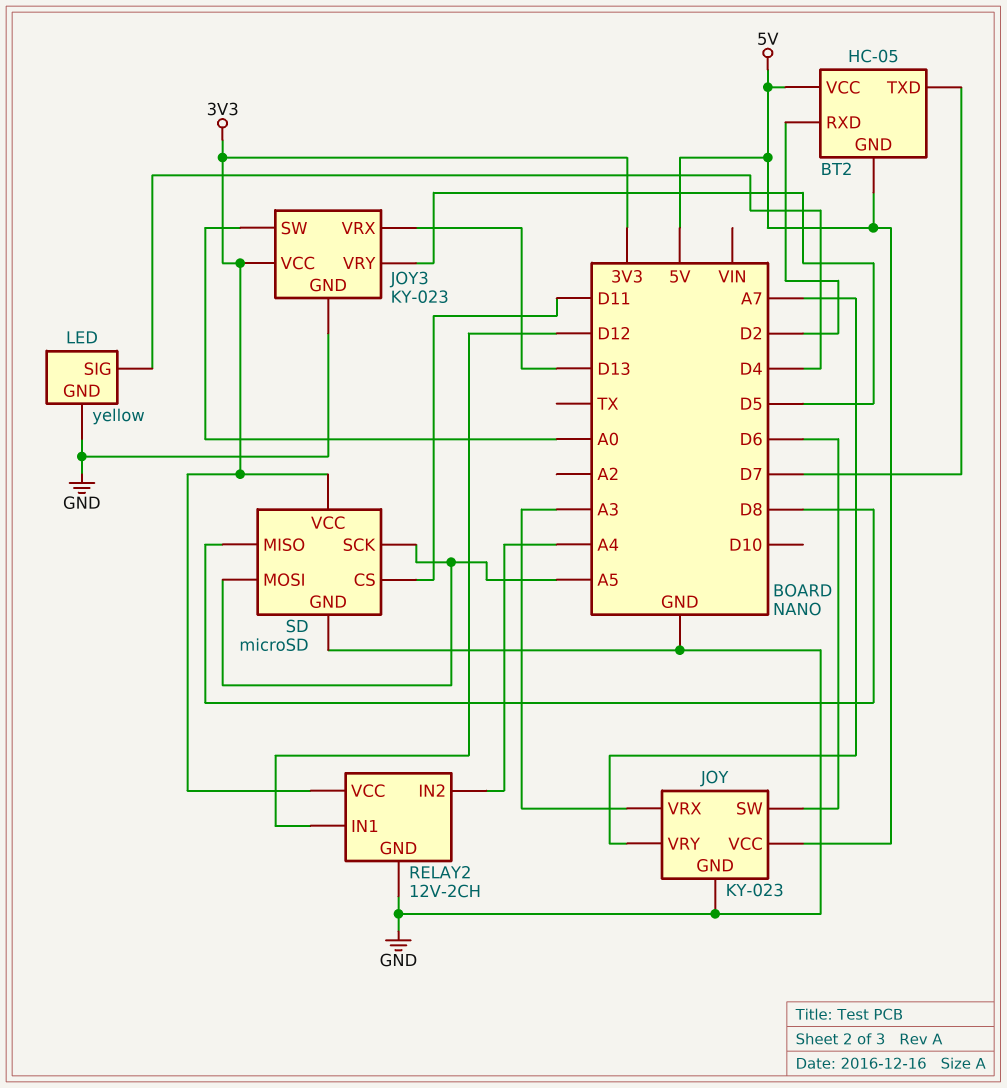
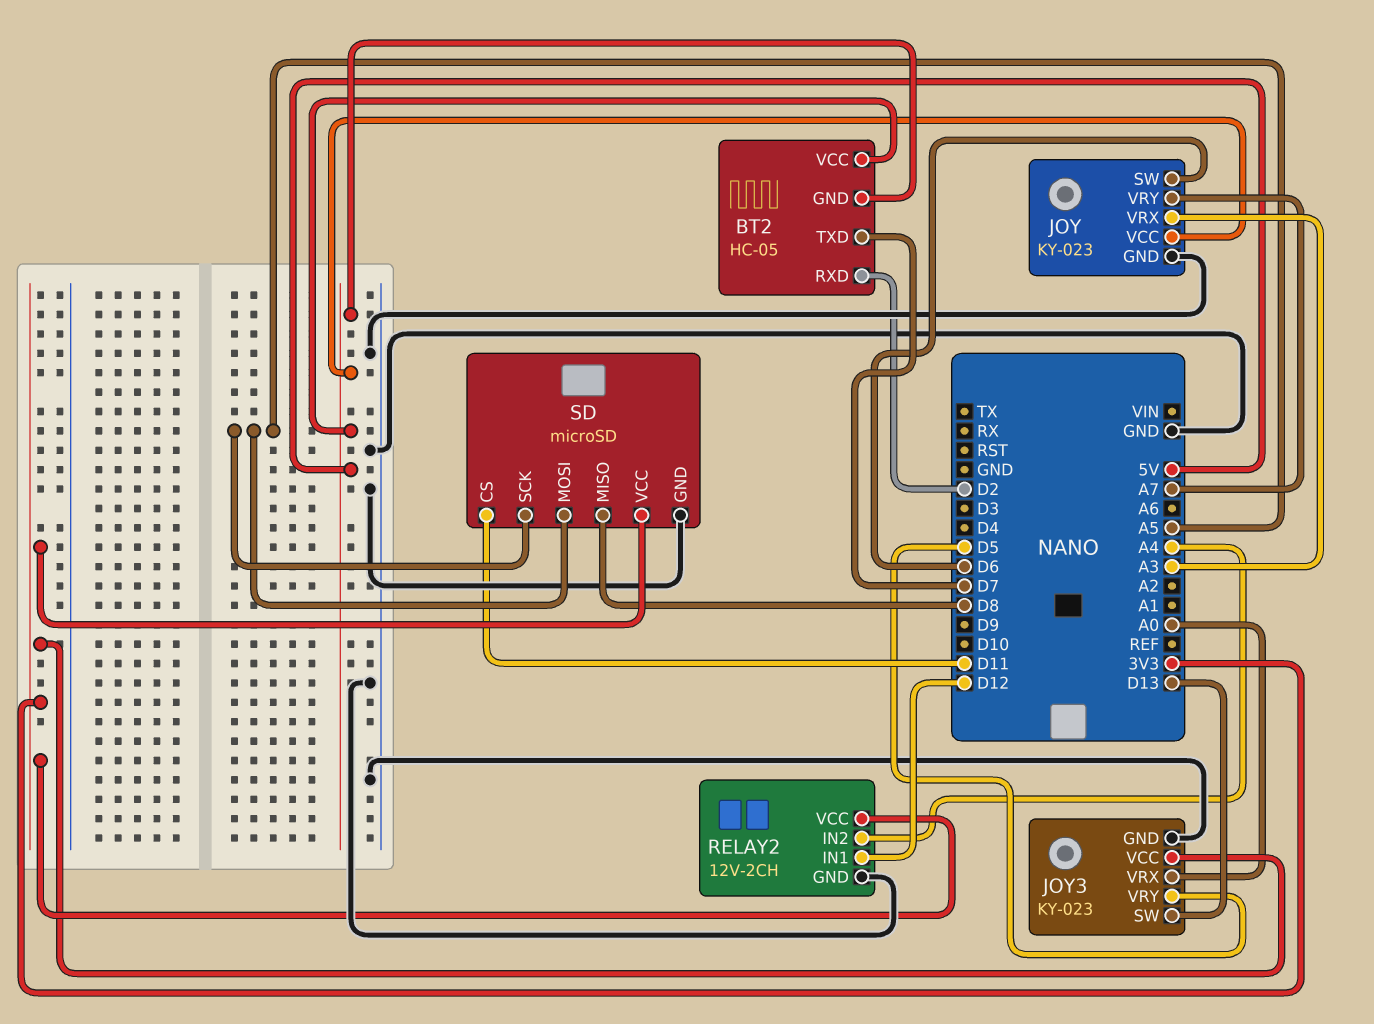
JOY3 pin SW: A0 -> D13
JOY3 pin VRX: D13 -> A0
LED: yellow -> none
LED pin GND: GND -> none
LED pin SIG: D4 -> none

